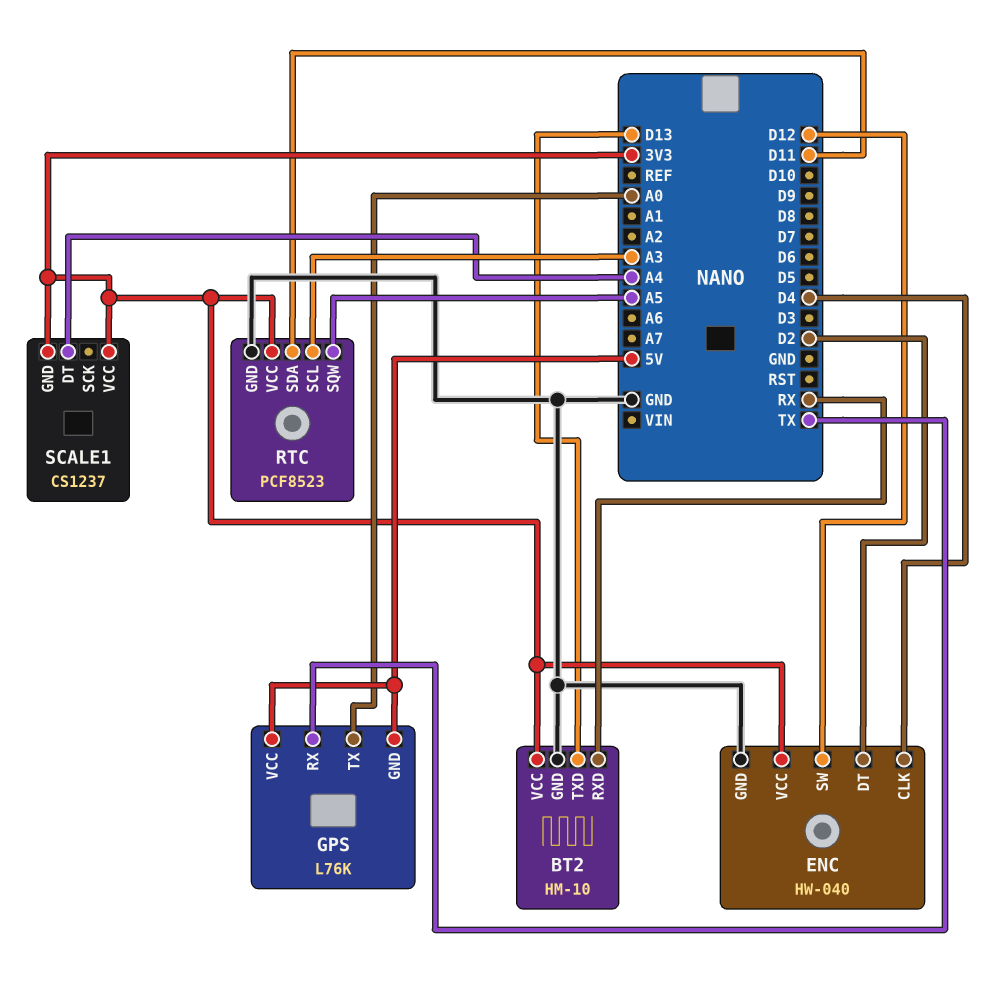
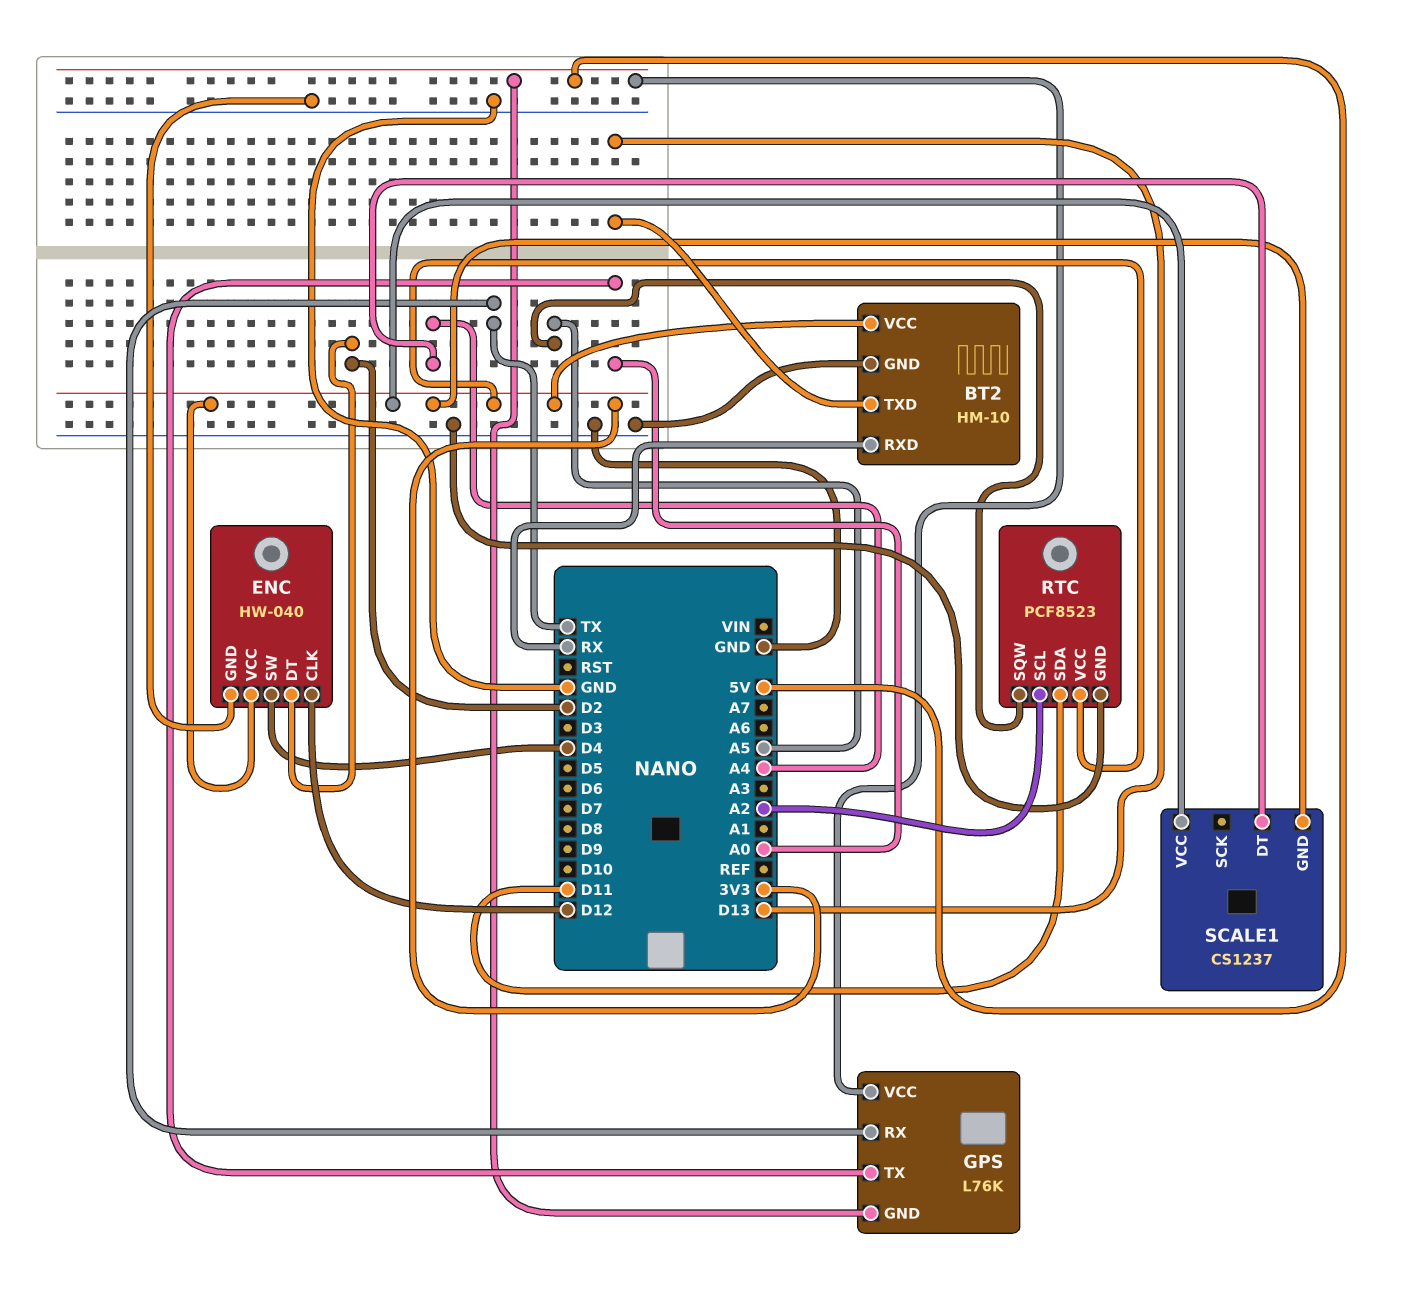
ENC pin CLK: D4 -> D12
ENC pin SW: D12 -> D4
RTC pin SCL: A3 -> A2

